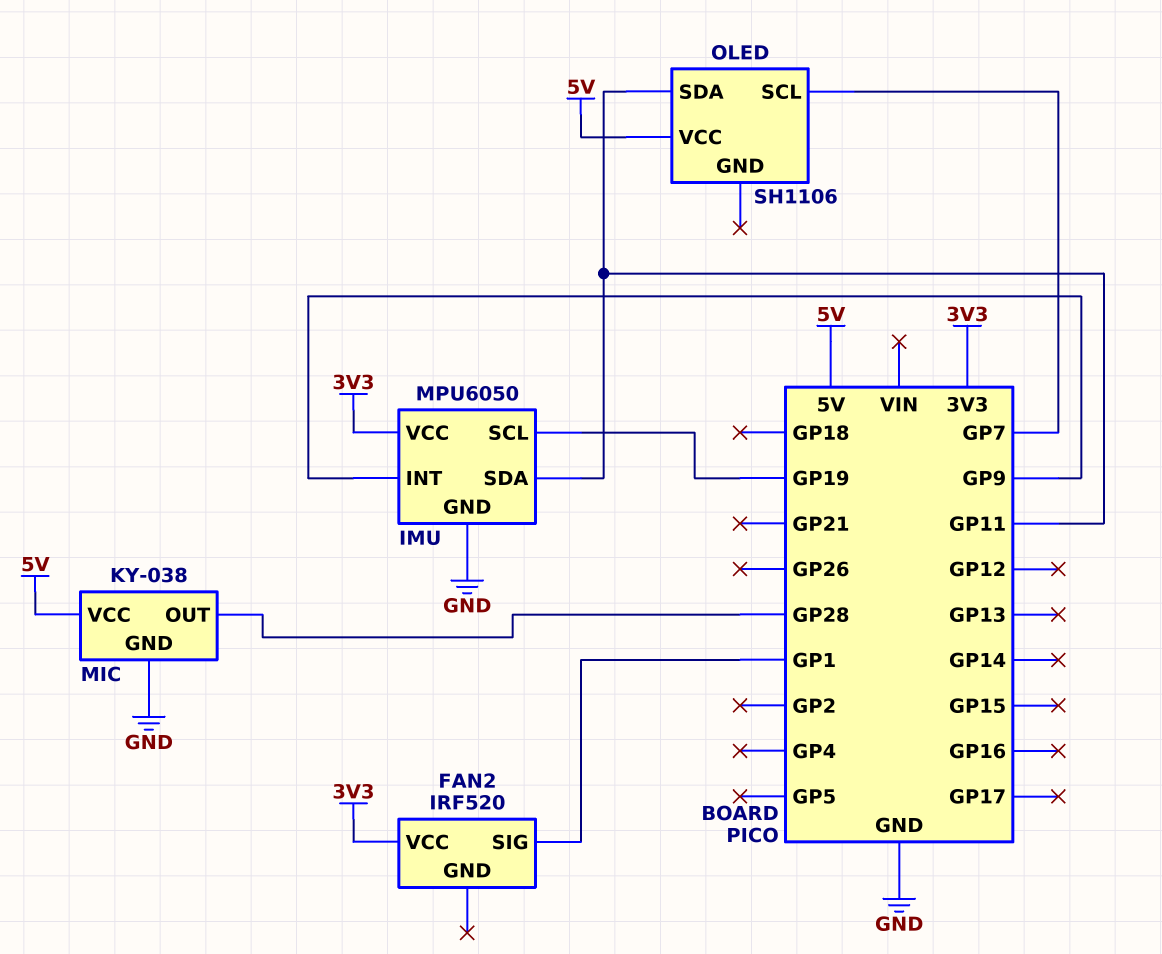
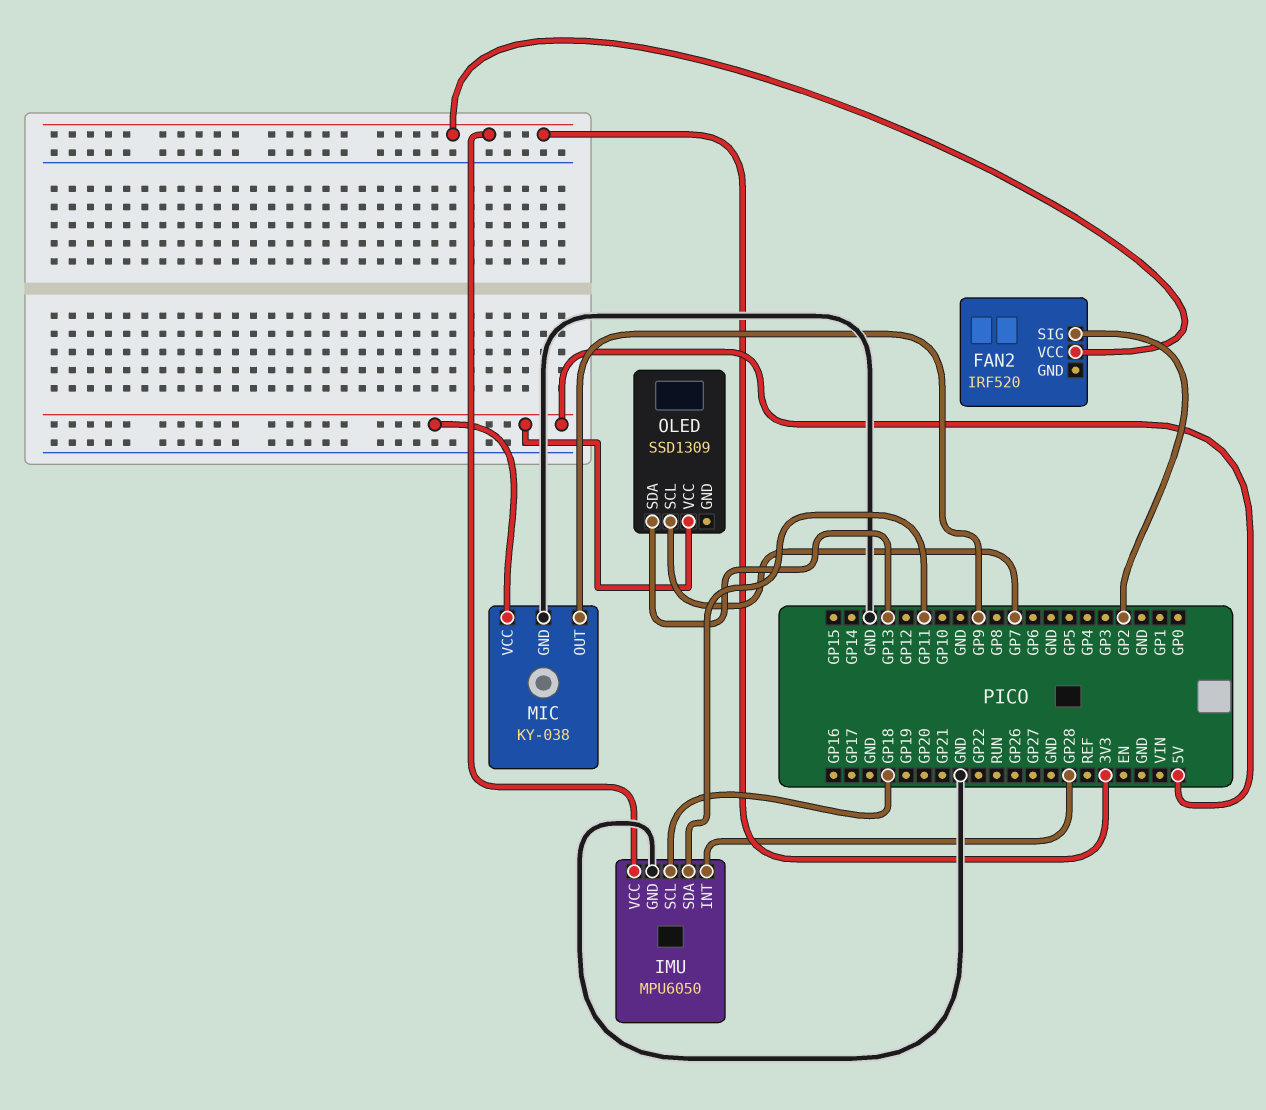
FAN2 pin SIG: GP1 -> GP2
IMU pin INT: GP9 -> GP28
IMU pin SCL: GP19 -> GP18
MIC pin OUT: GP28 -> GP9
OLED: SH1106 -> SSD1309
OLED pin SDA: GP11 -> GP13

